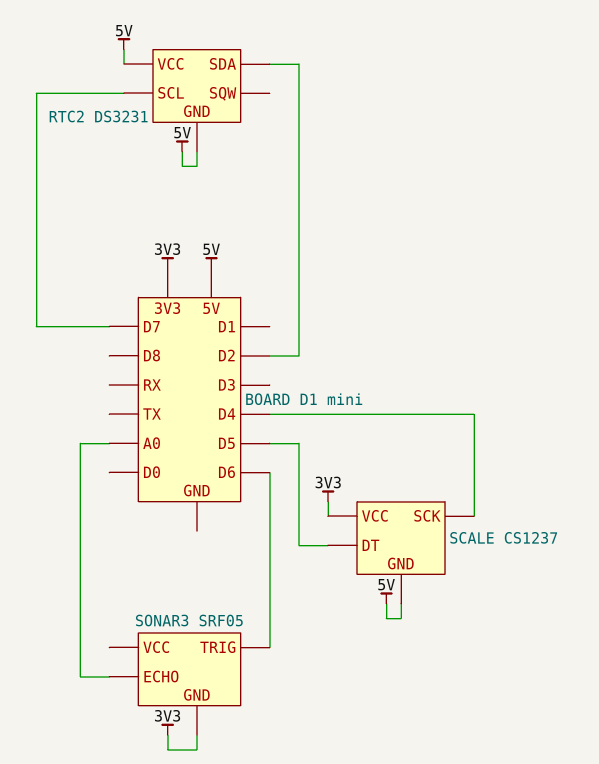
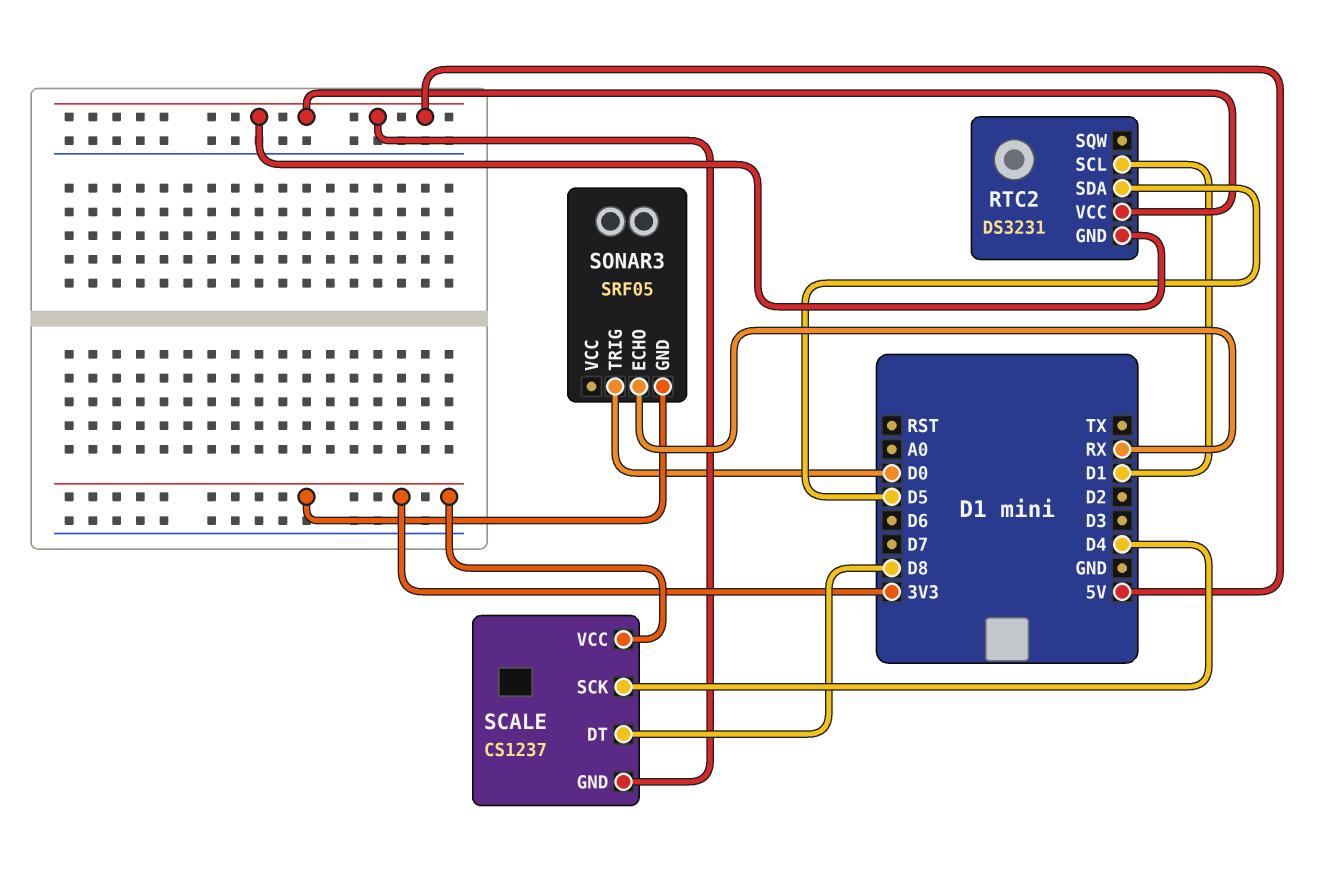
RTC2 pin SCL: D7 -> D1
RTC2 pin SDA: D2 -> D5
SCALE pin DT: D5 -> D8
SONAR3 pin ECHO: A0 -> RX
SONAR3 pin TRIG: D6 -> D0

